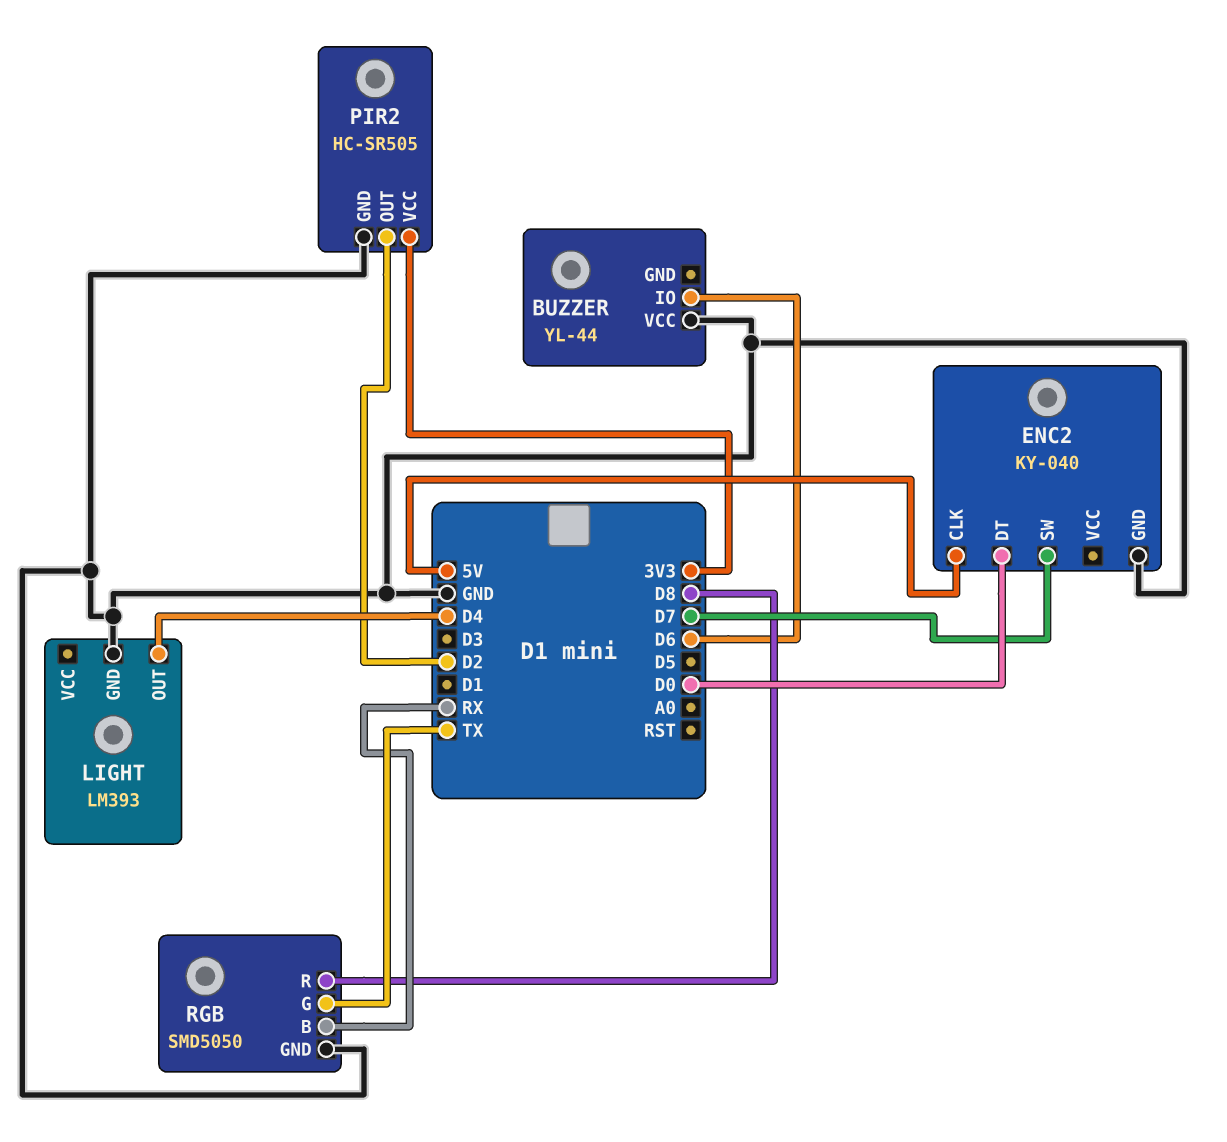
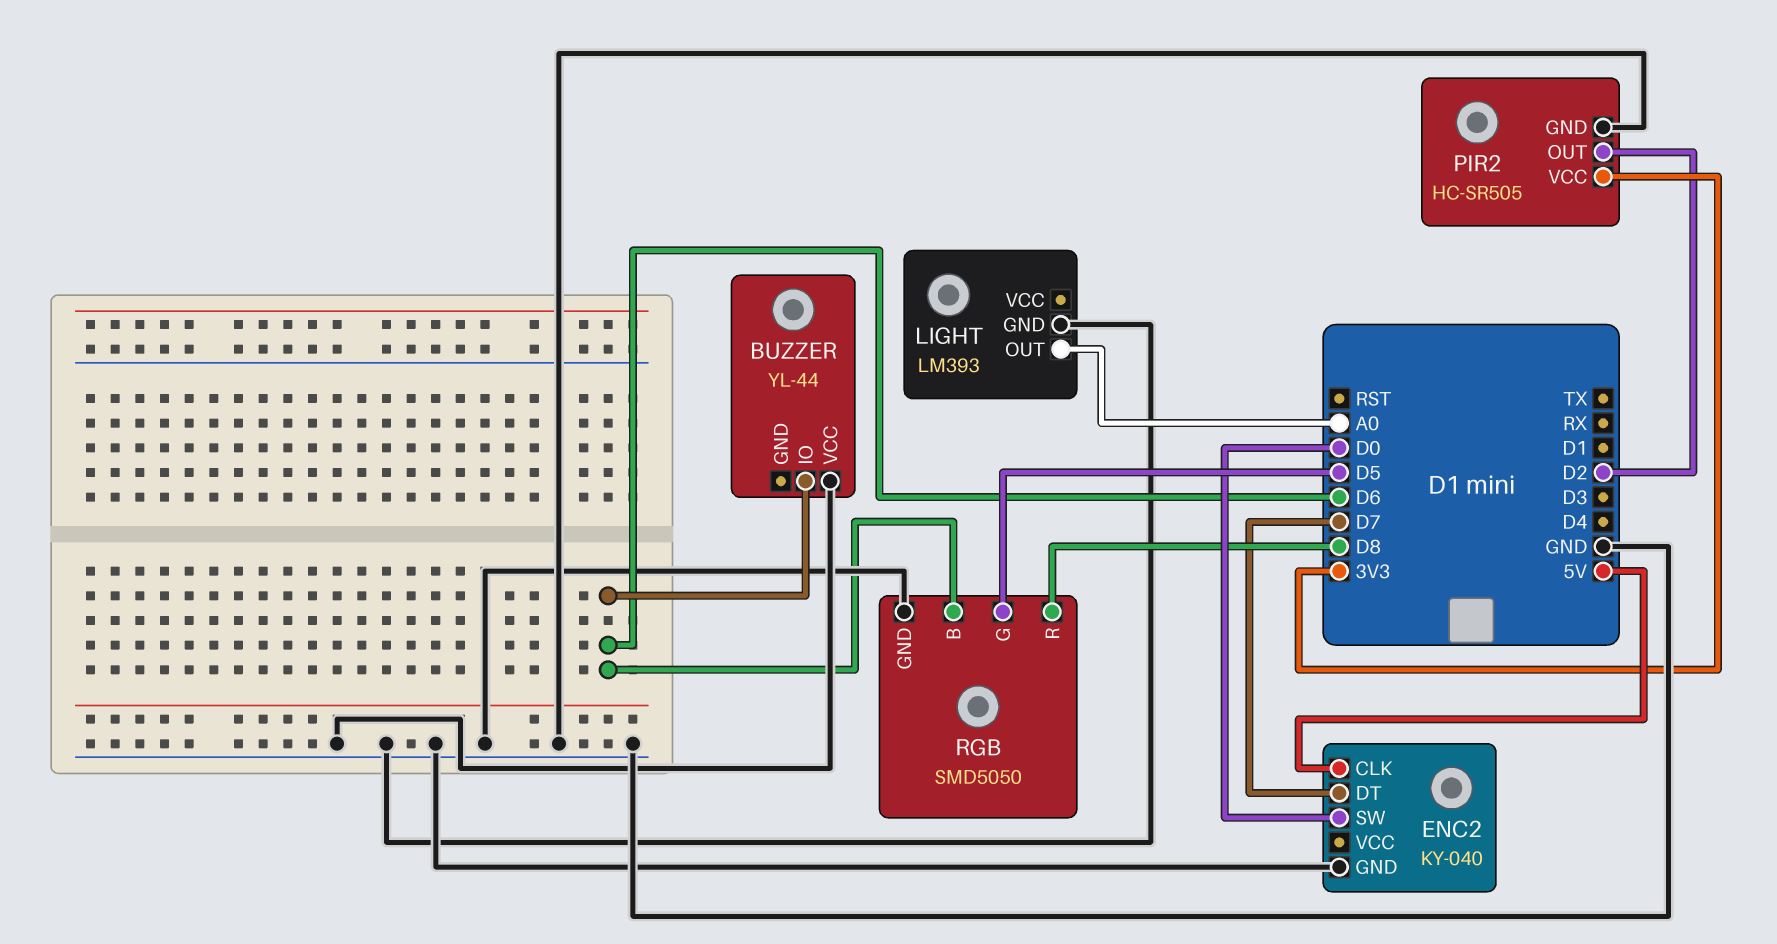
ENC2 pin DT: D0 -> D7
ENC2 pin SW: D7 -> D0
LIGHT pin OUT: D4 -> A0
RGB pin B: RX -> D6
RGB pin G: TX -> D5

